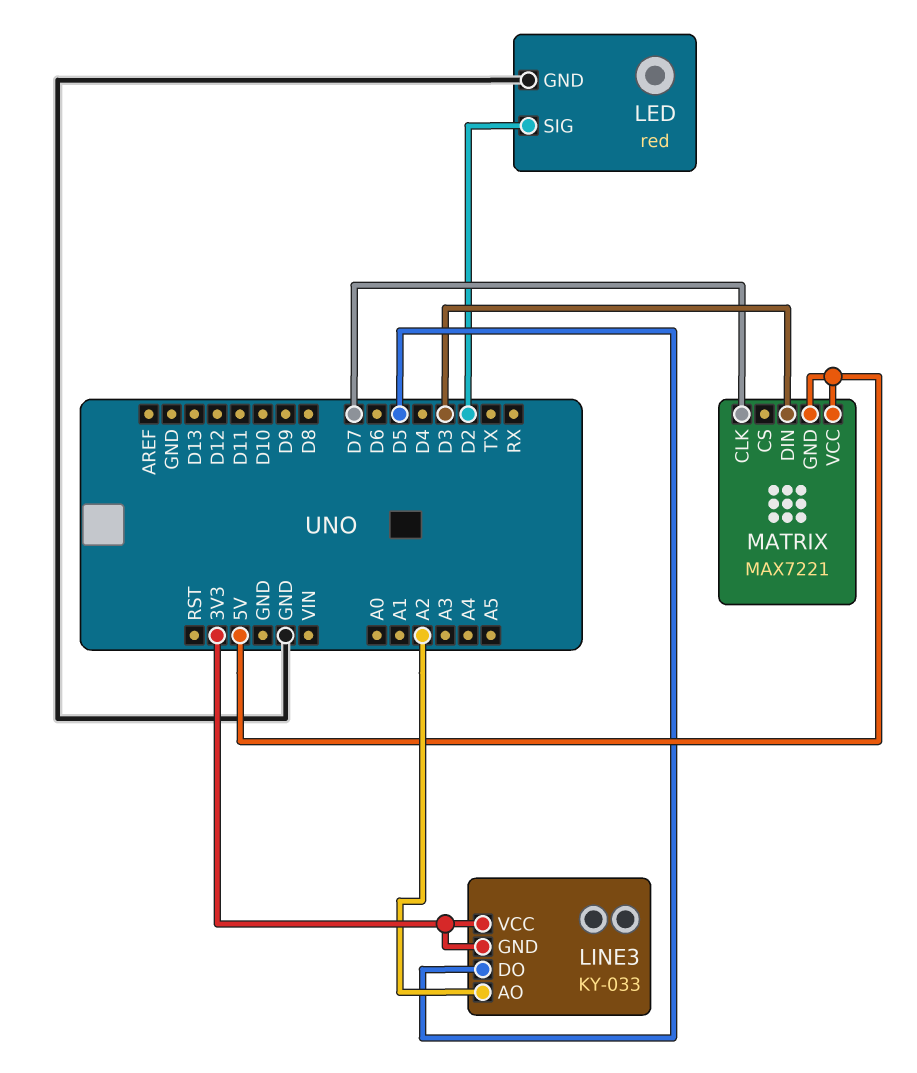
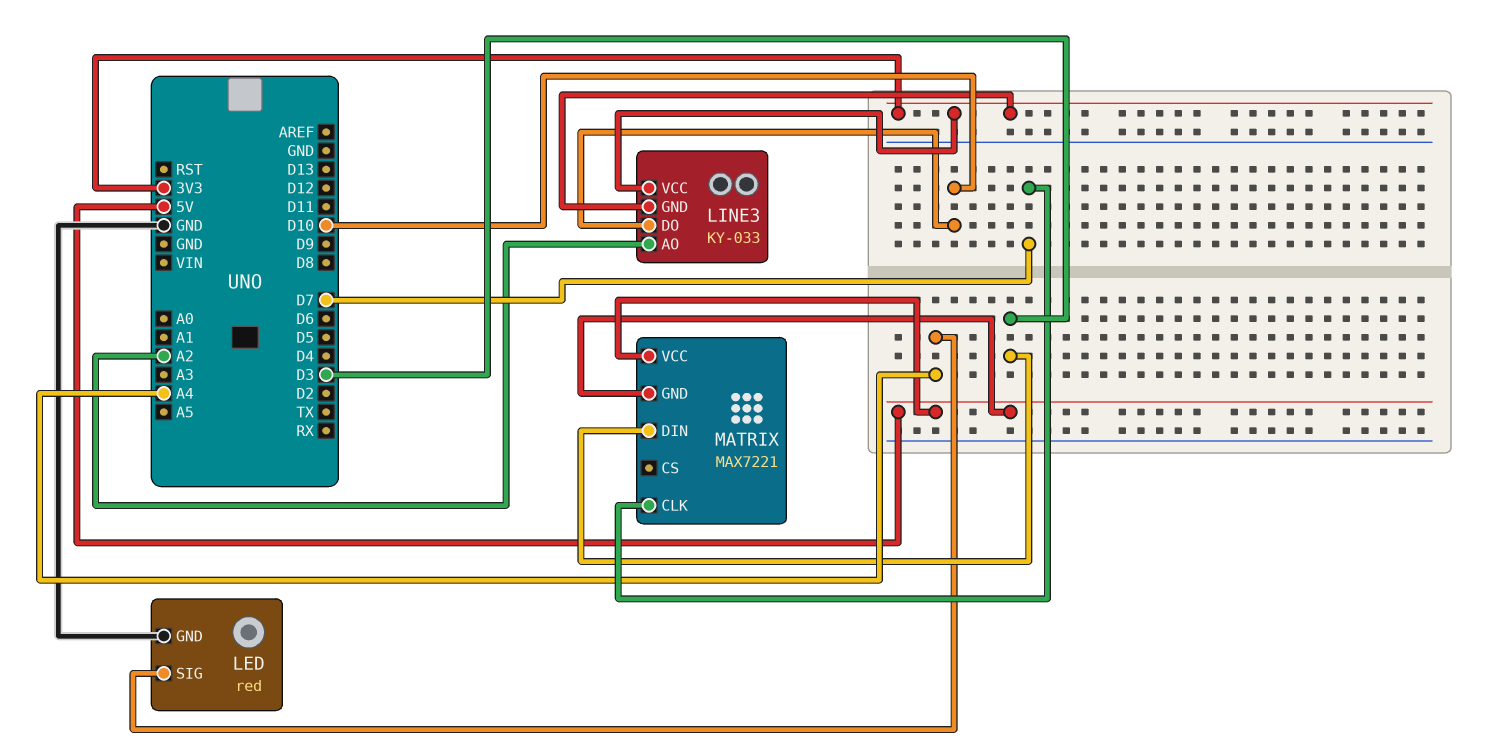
LED pin SIG: D2 -> A4
LINE3 pin DO: D5 -> D10

